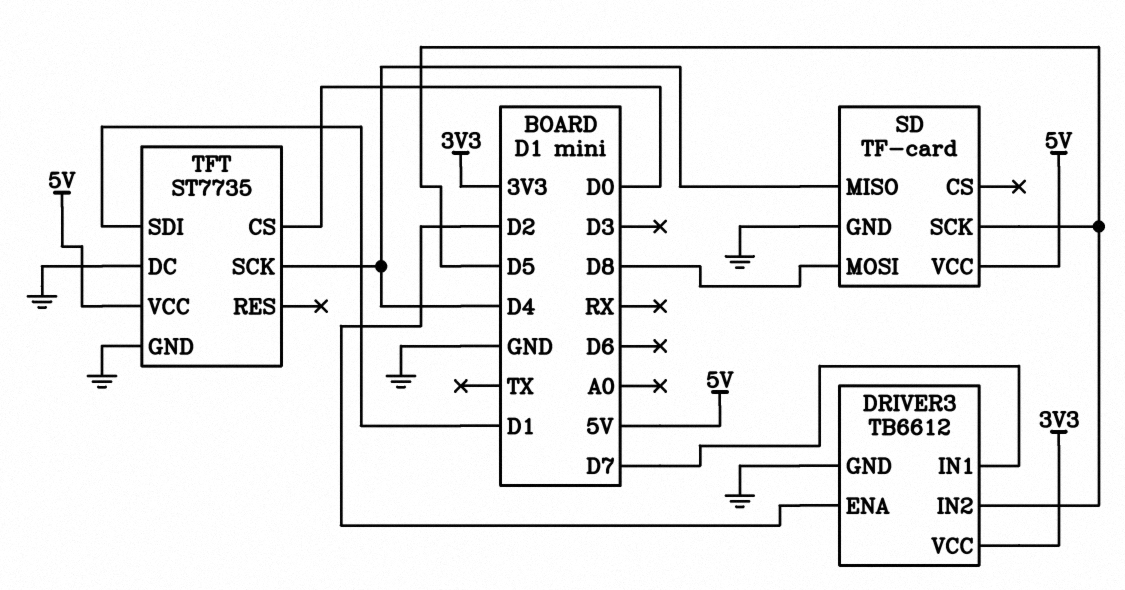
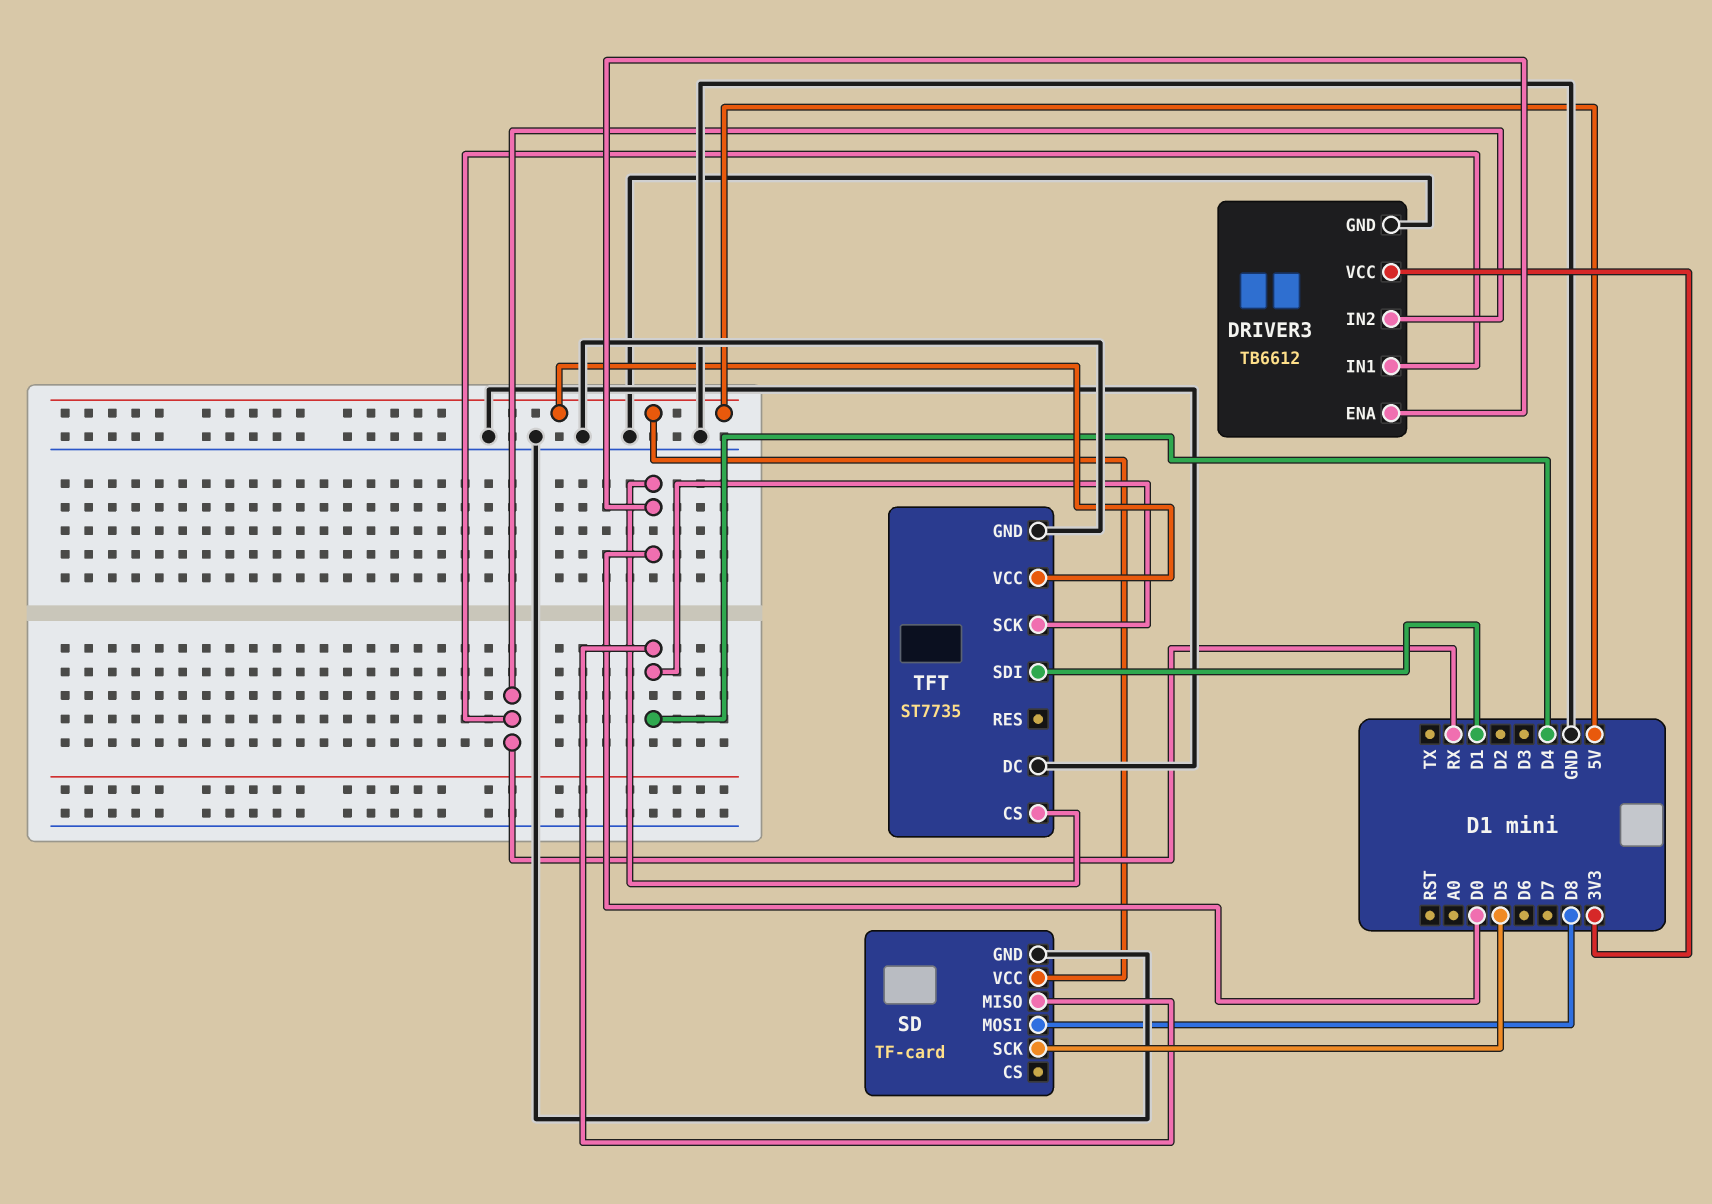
DRIVER3 pin ENA: D2 -> D0
DRIVER3 pin IN1: D7 -> RX
DRIVER3 pin IN2: D5 -> RX

